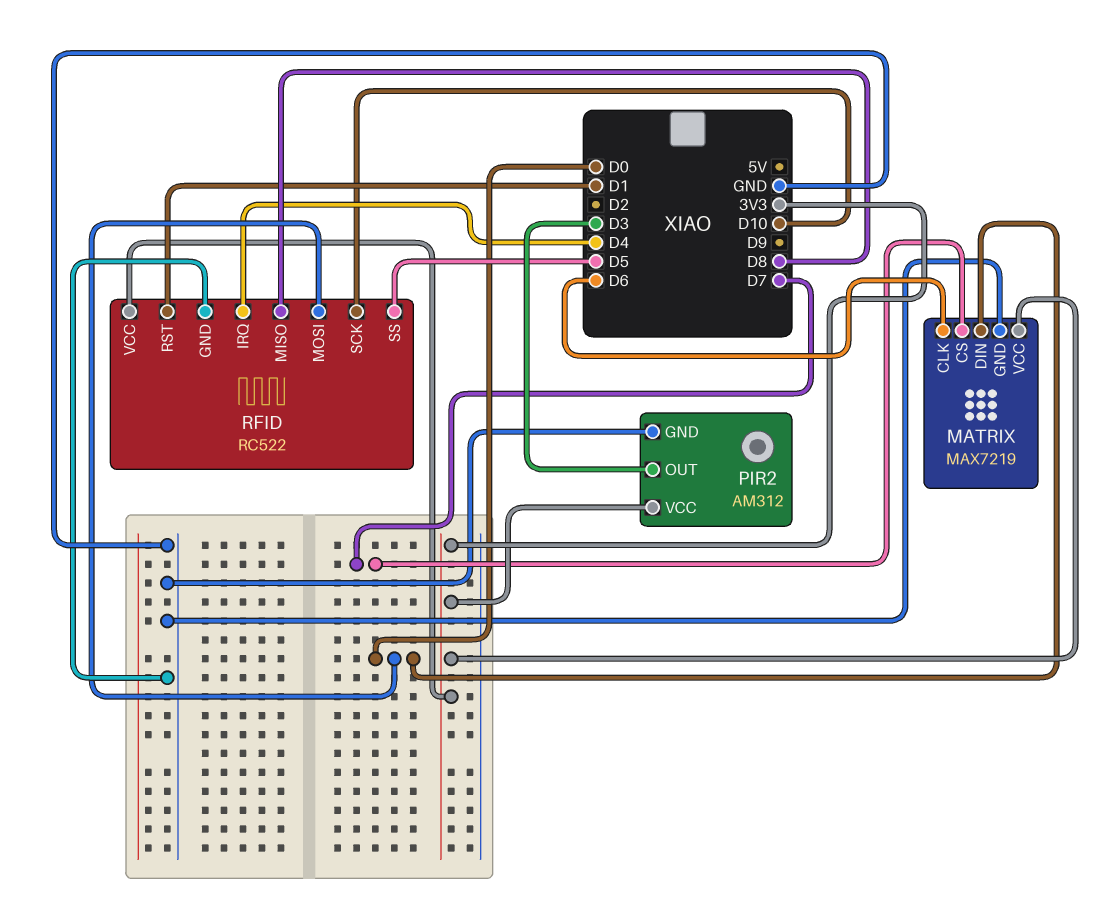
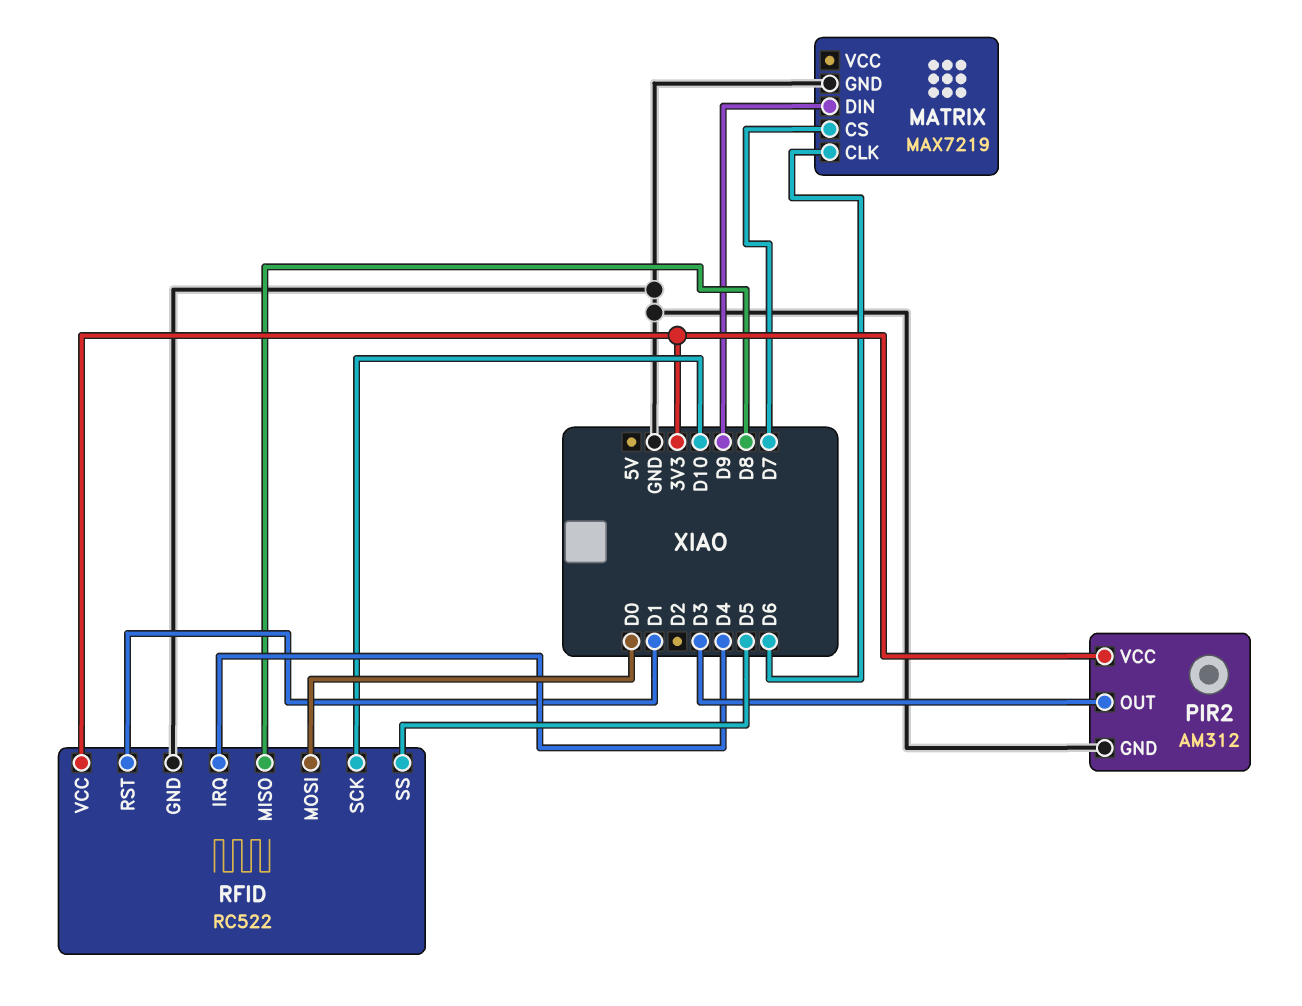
MATRIX pin DIN: D0 -> D9
MATRIX pin VCC: 3V3 -> none

